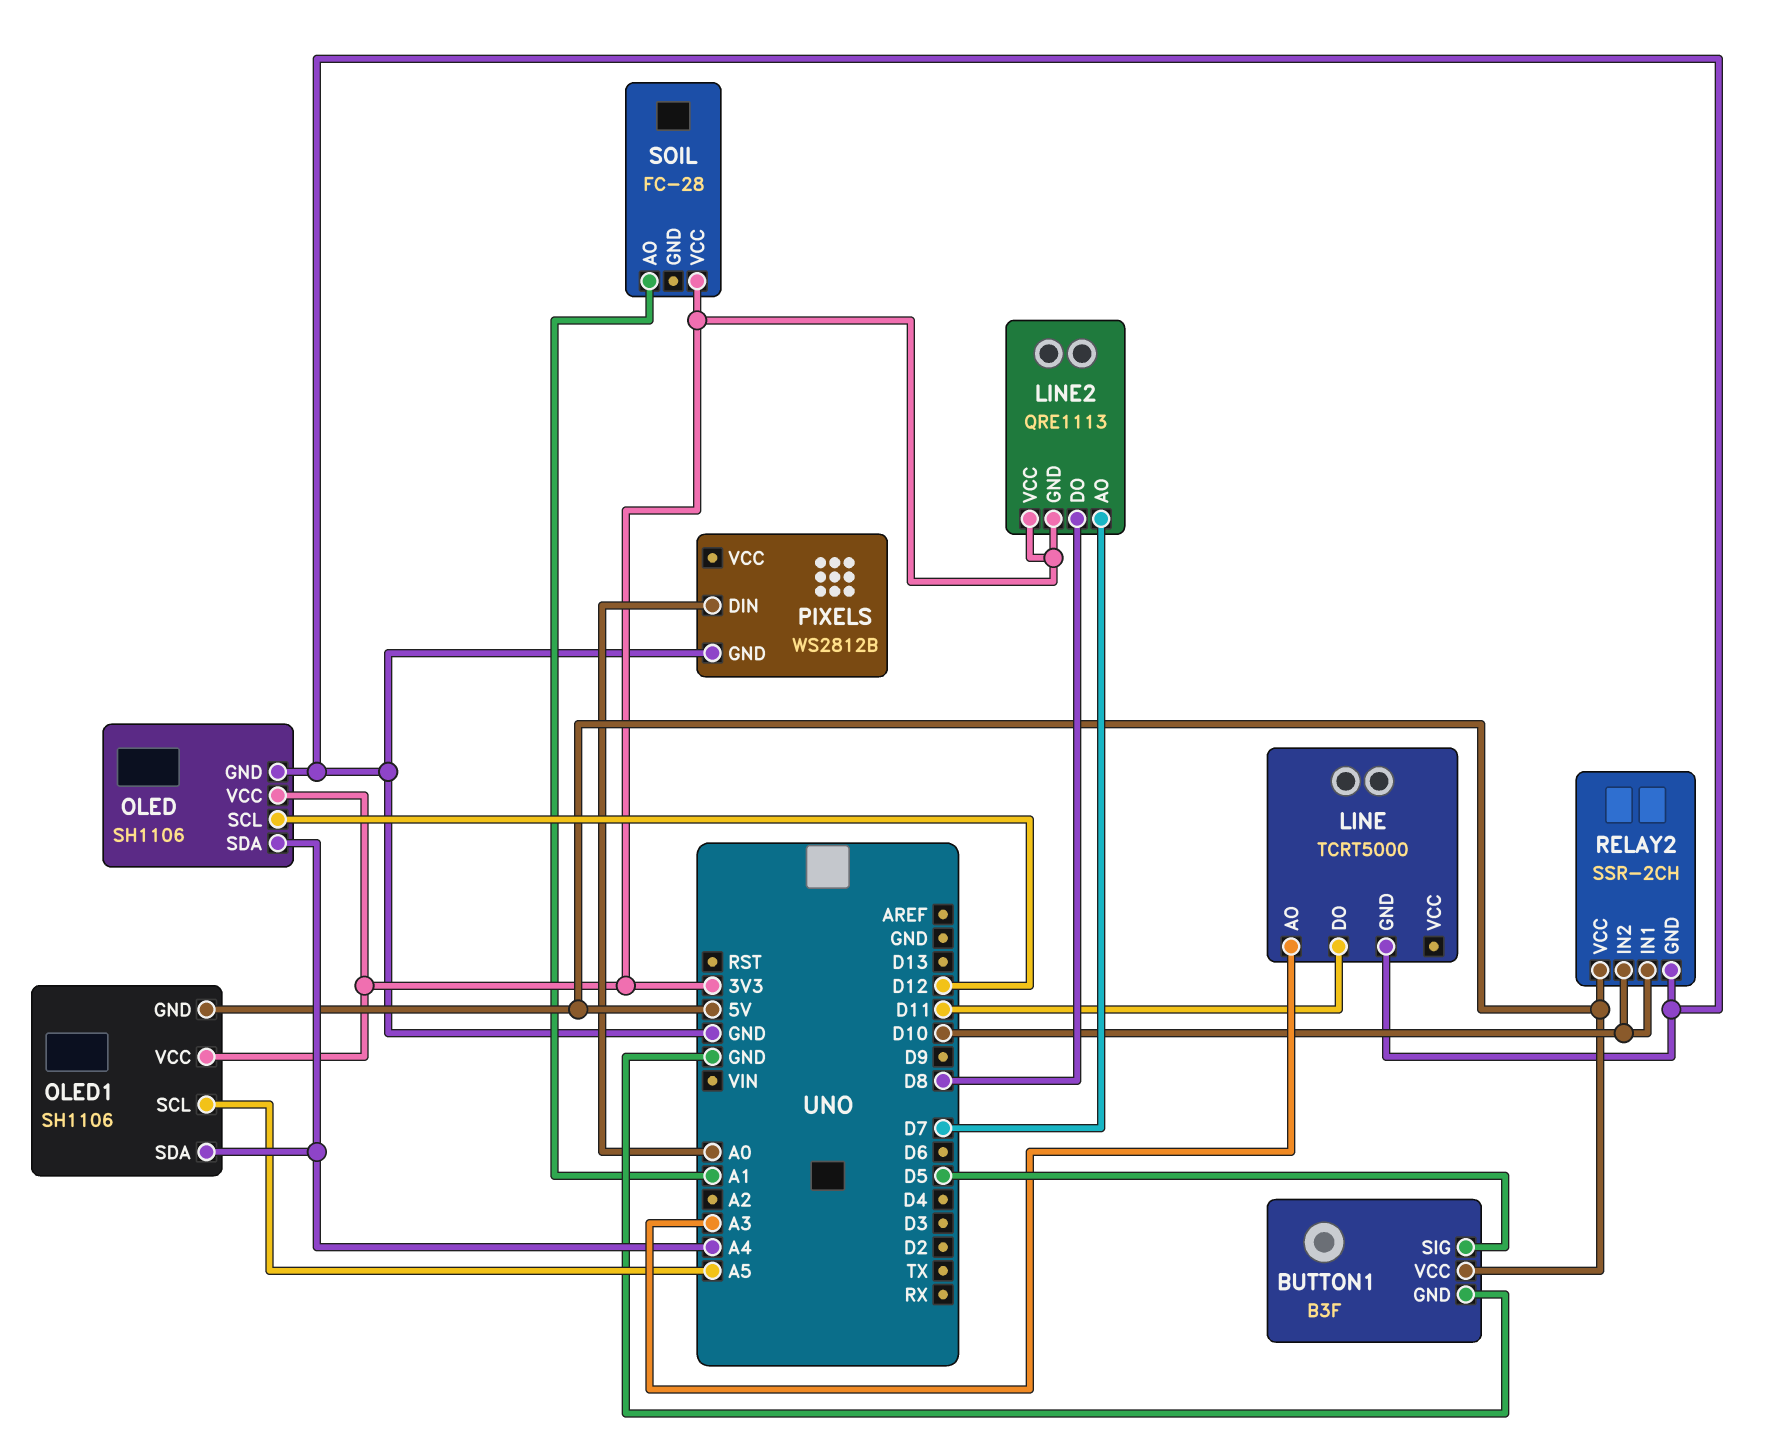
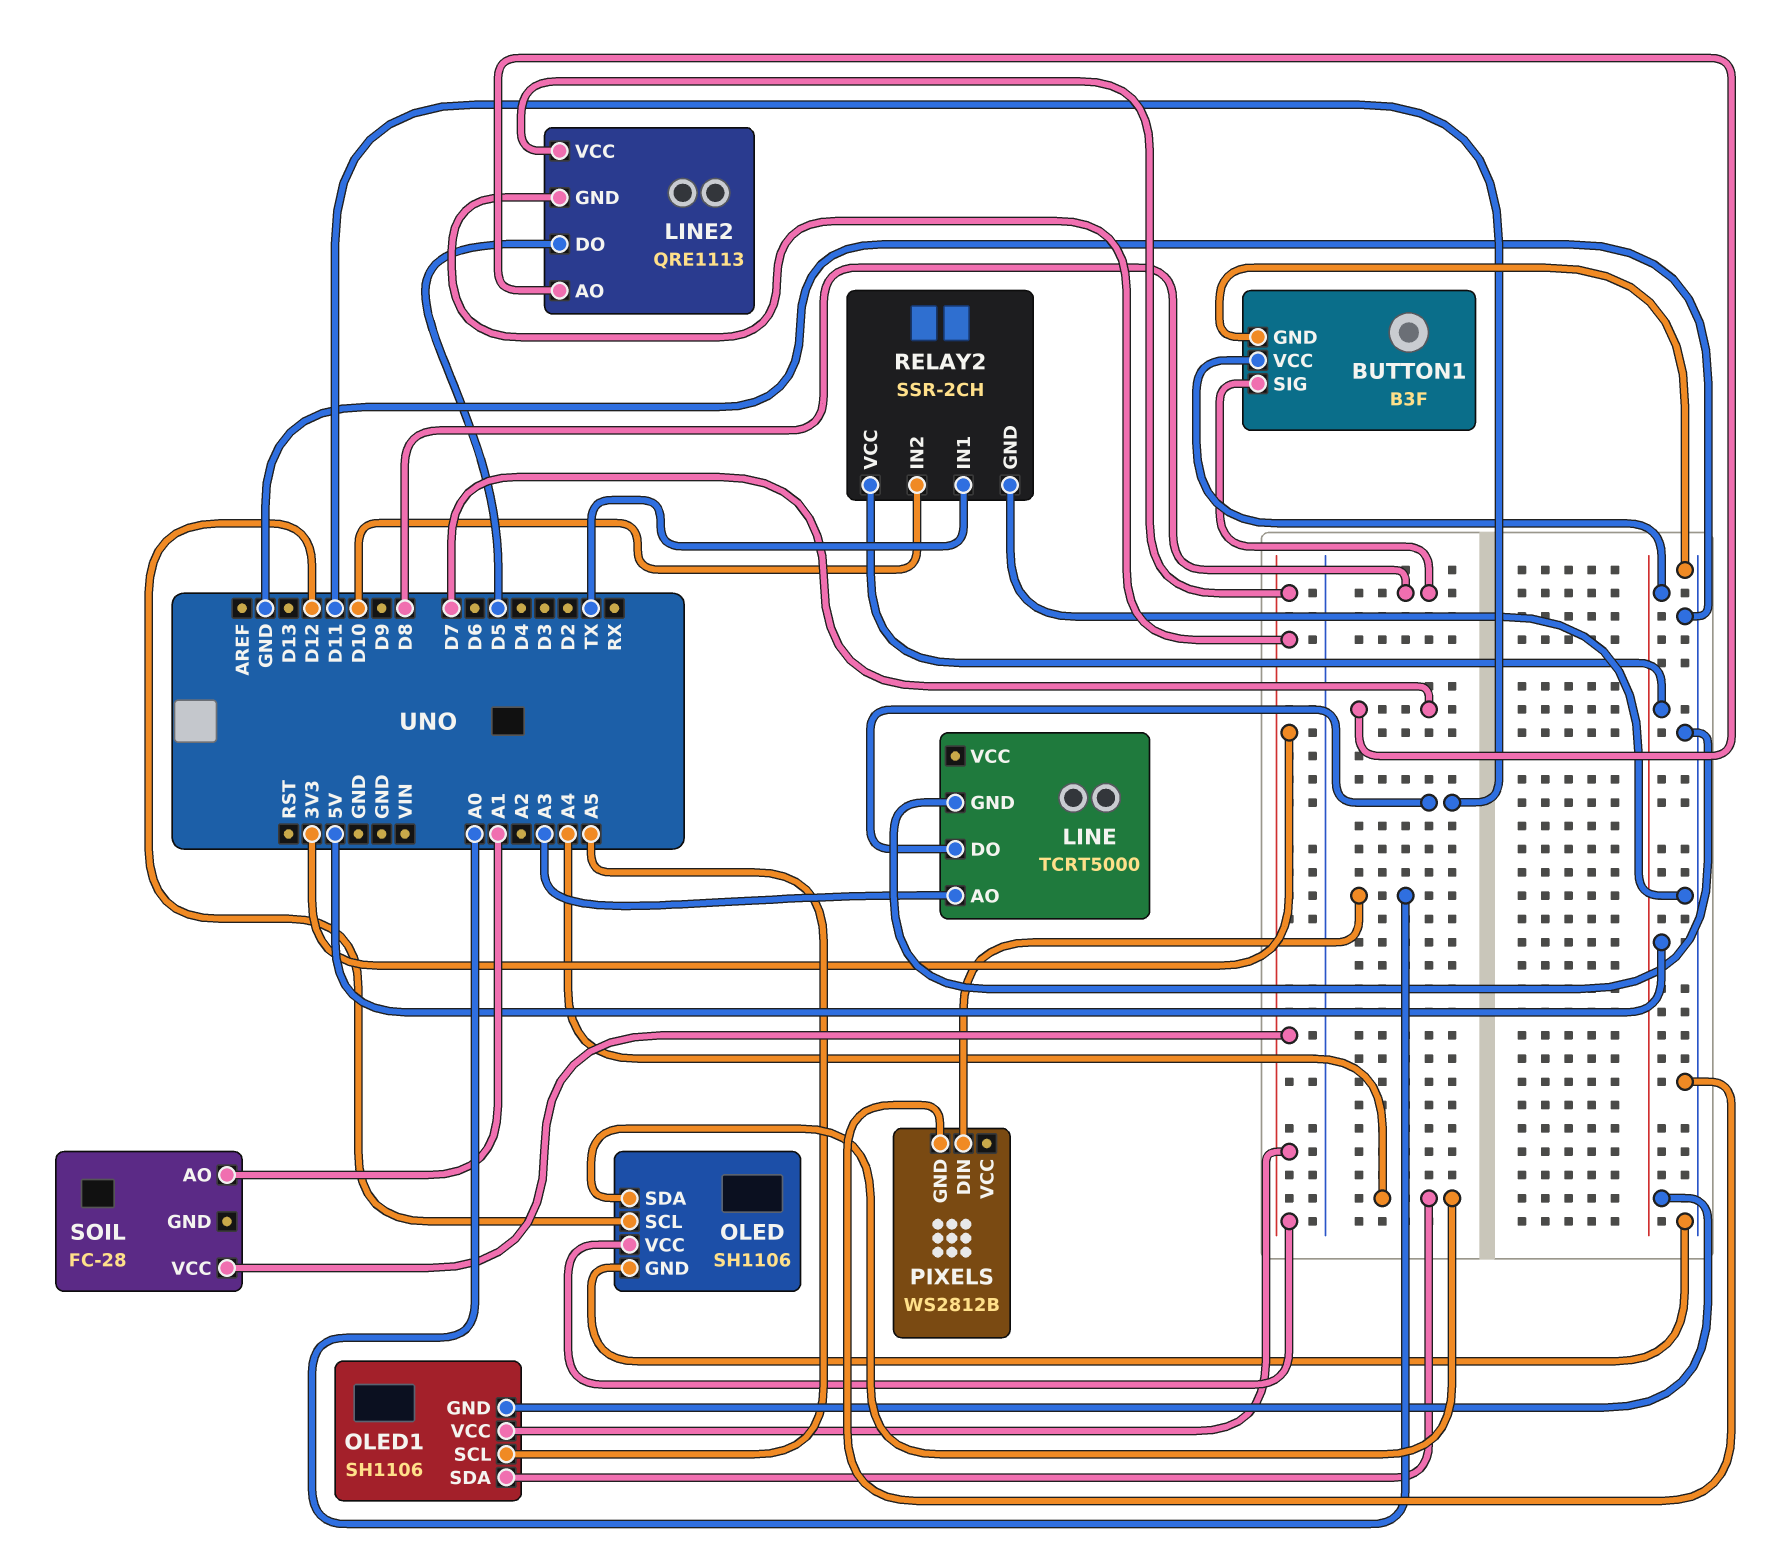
BUTTON1 pin SIG: D5 -> D8
LINE2 pin DO: D8 -> D5
RELAY2 pin IN1: D10 -> TX

